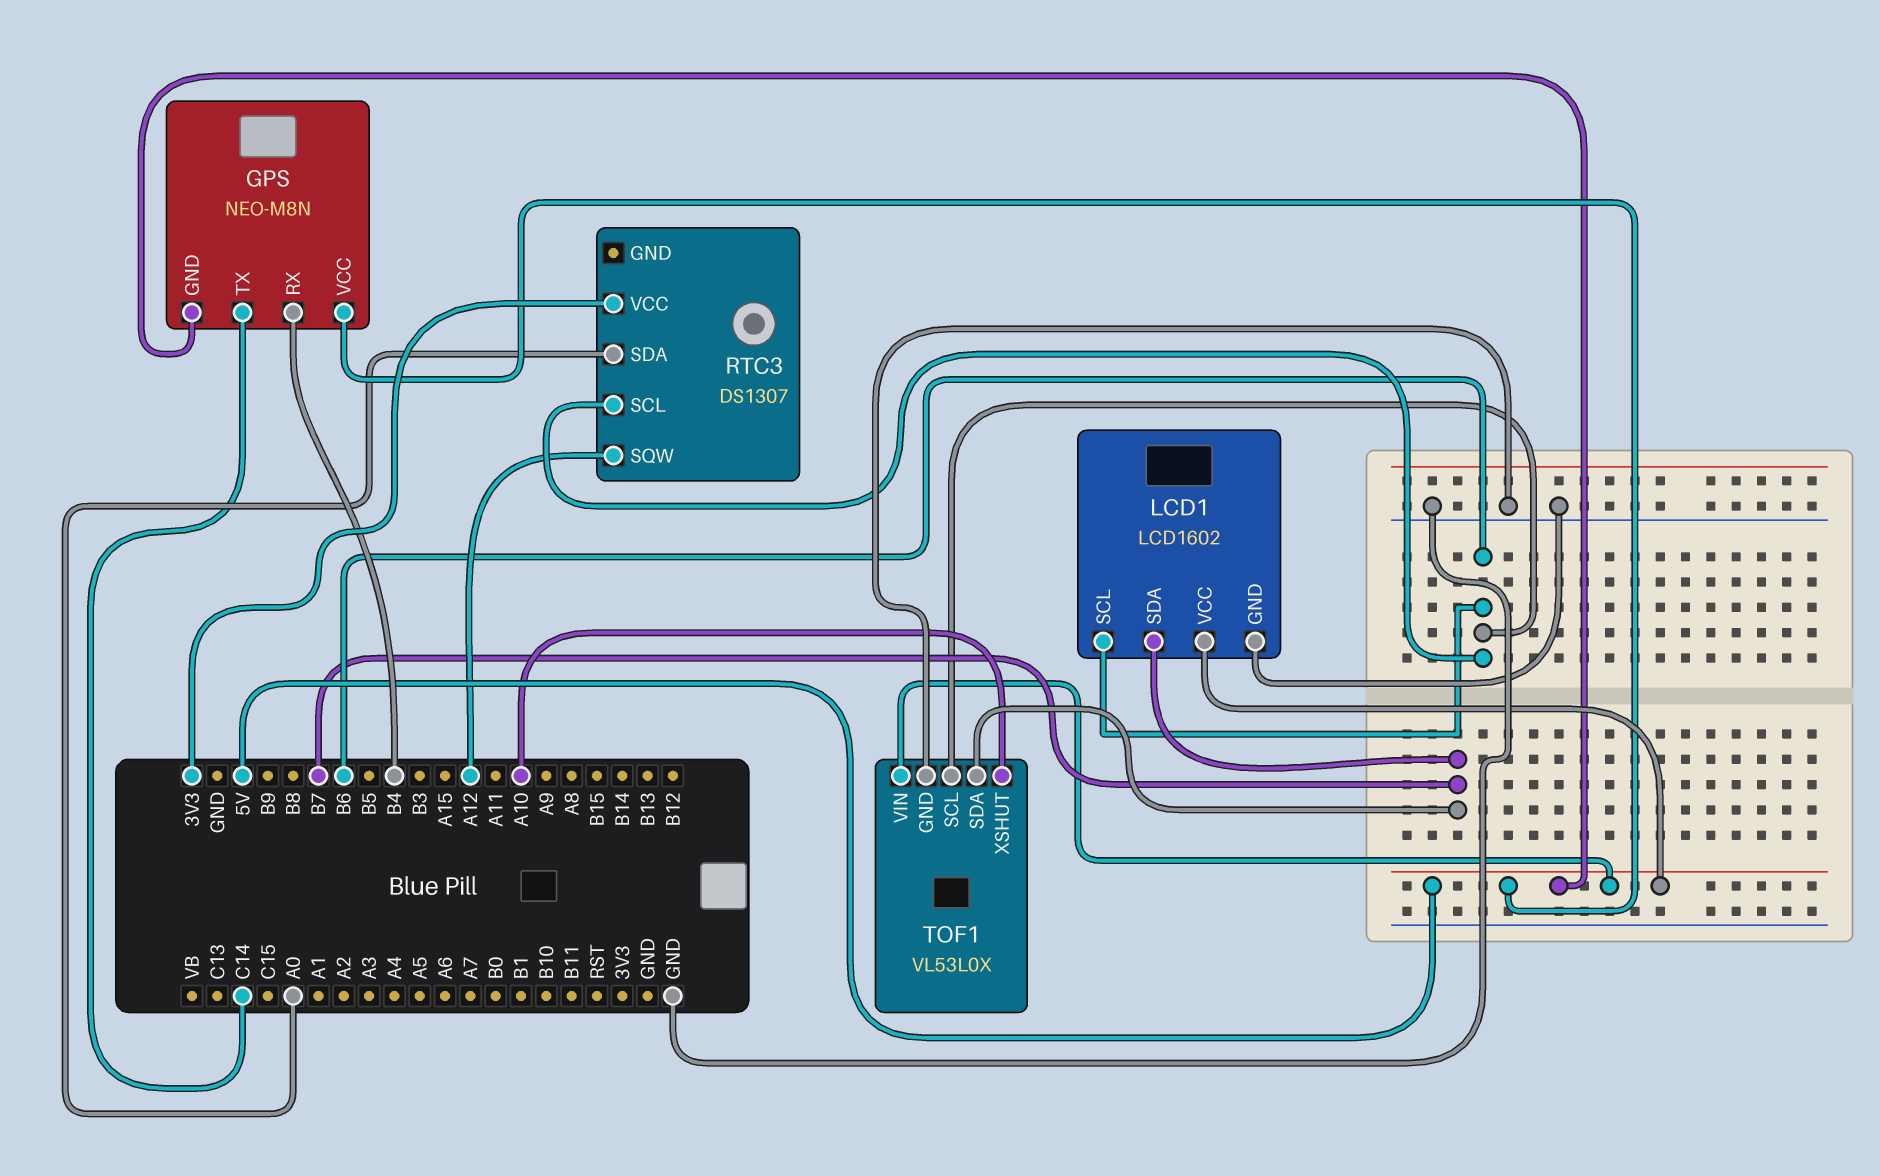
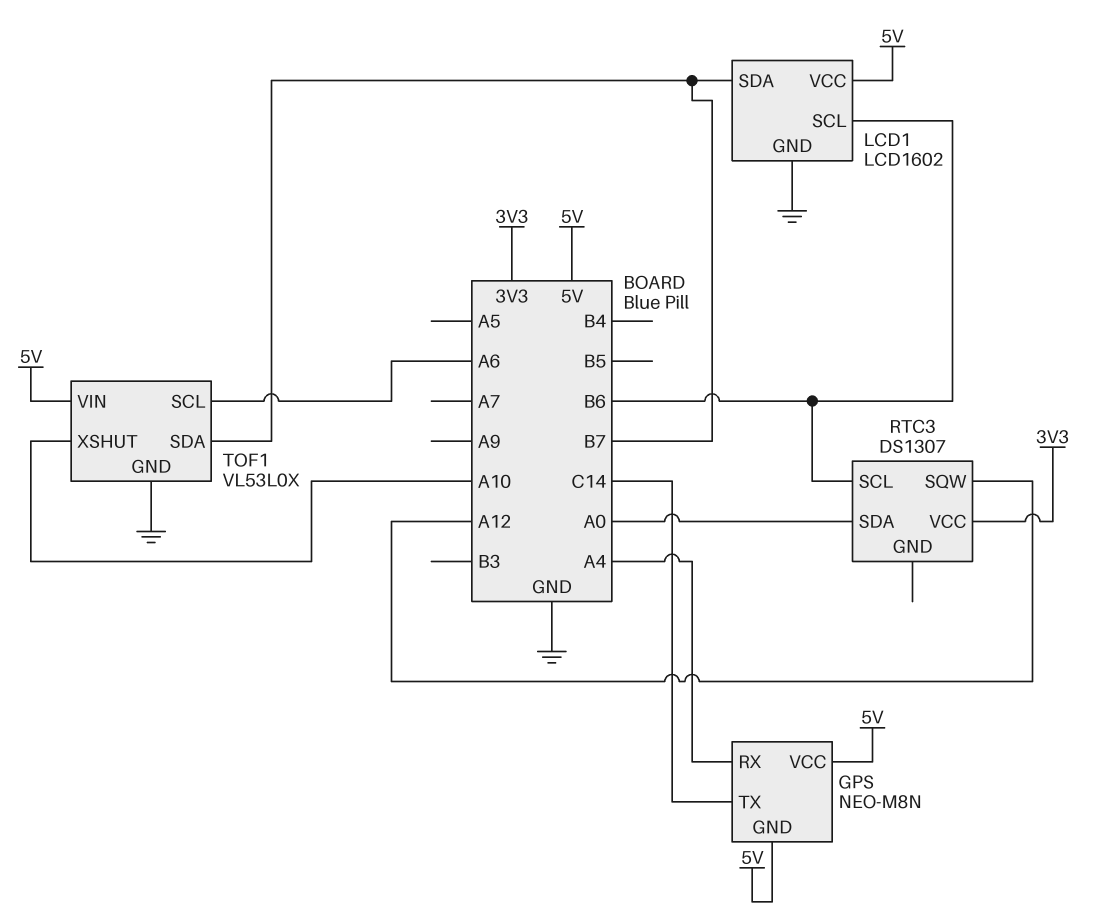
GPS pin RX: B4 -> A4
TOF1 pin SCL: B6 -> A6

